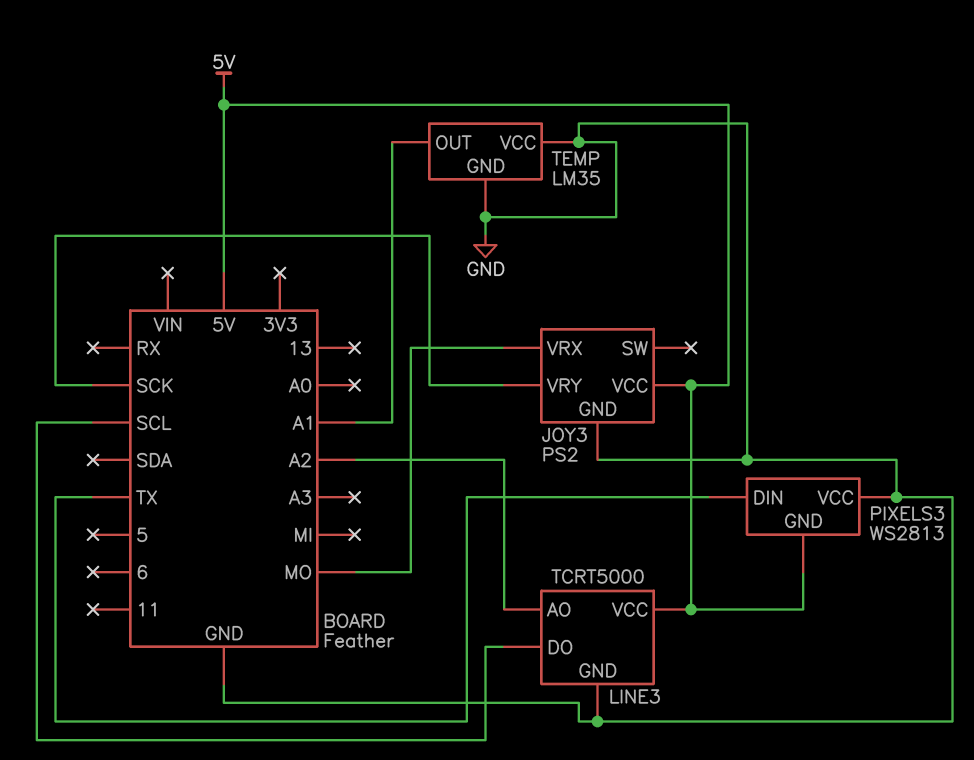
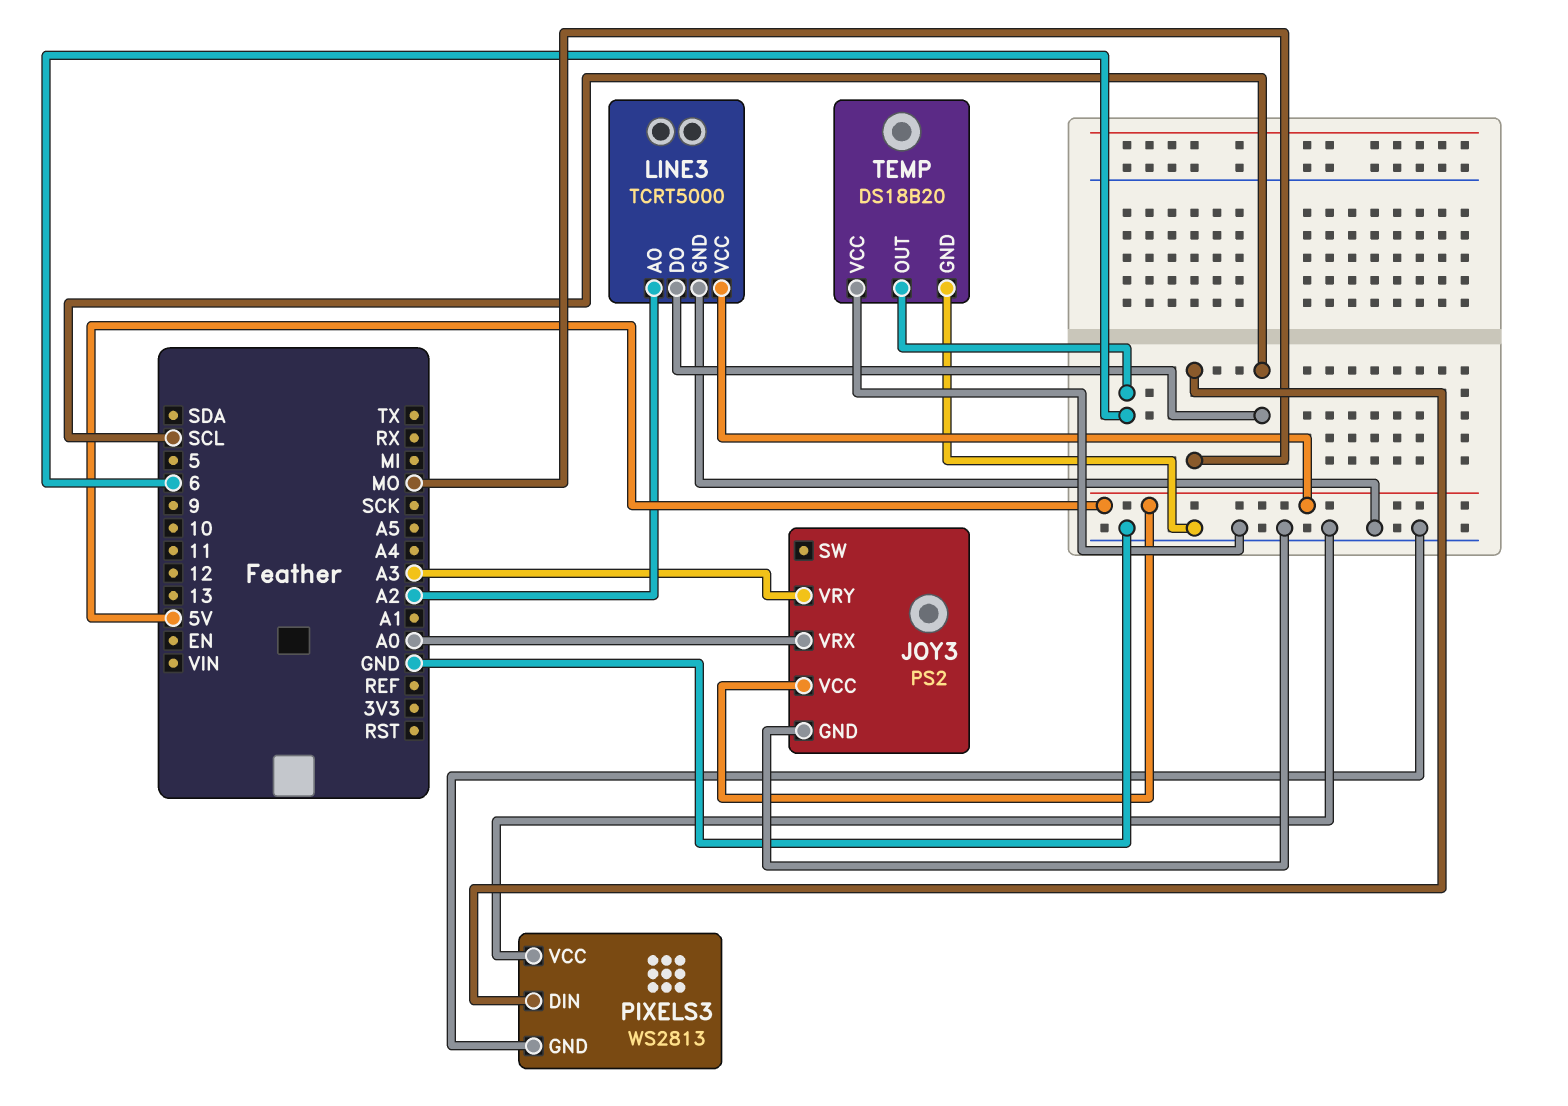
JOY3 pin VRX: MO -> A0
JOY3 pin VRY: SCK -> A3
PIXELS3 pin DIN: TX -> MO
PIXELS3 pin GND: 5V -> GND
TEMP: LM35 -> DS18B20
TEMP pin OUT: A1 -> 6

